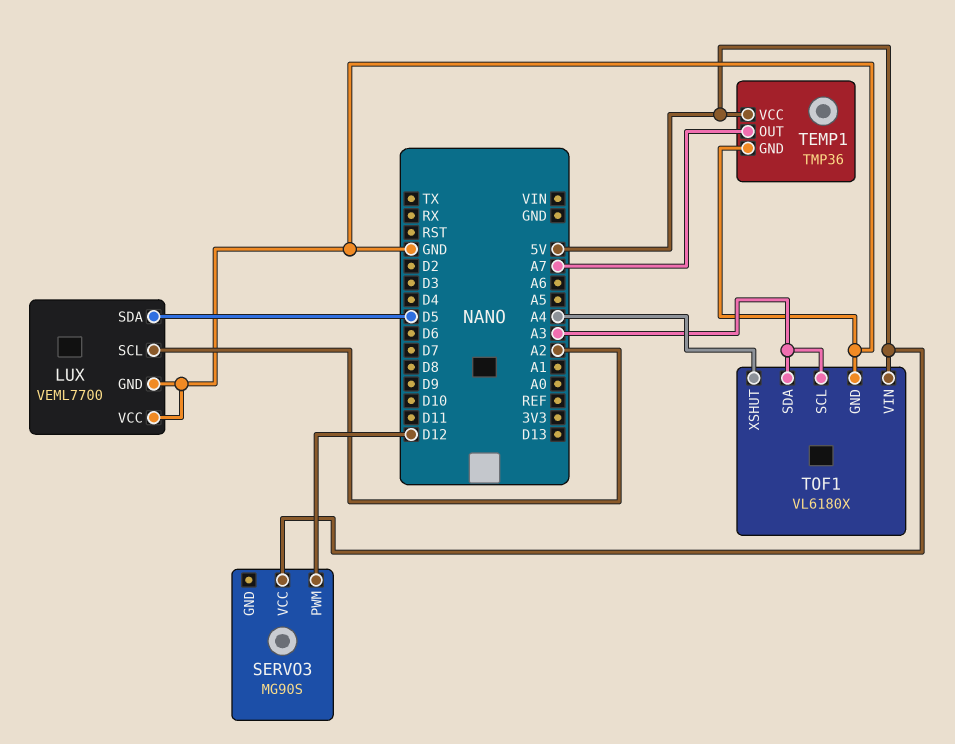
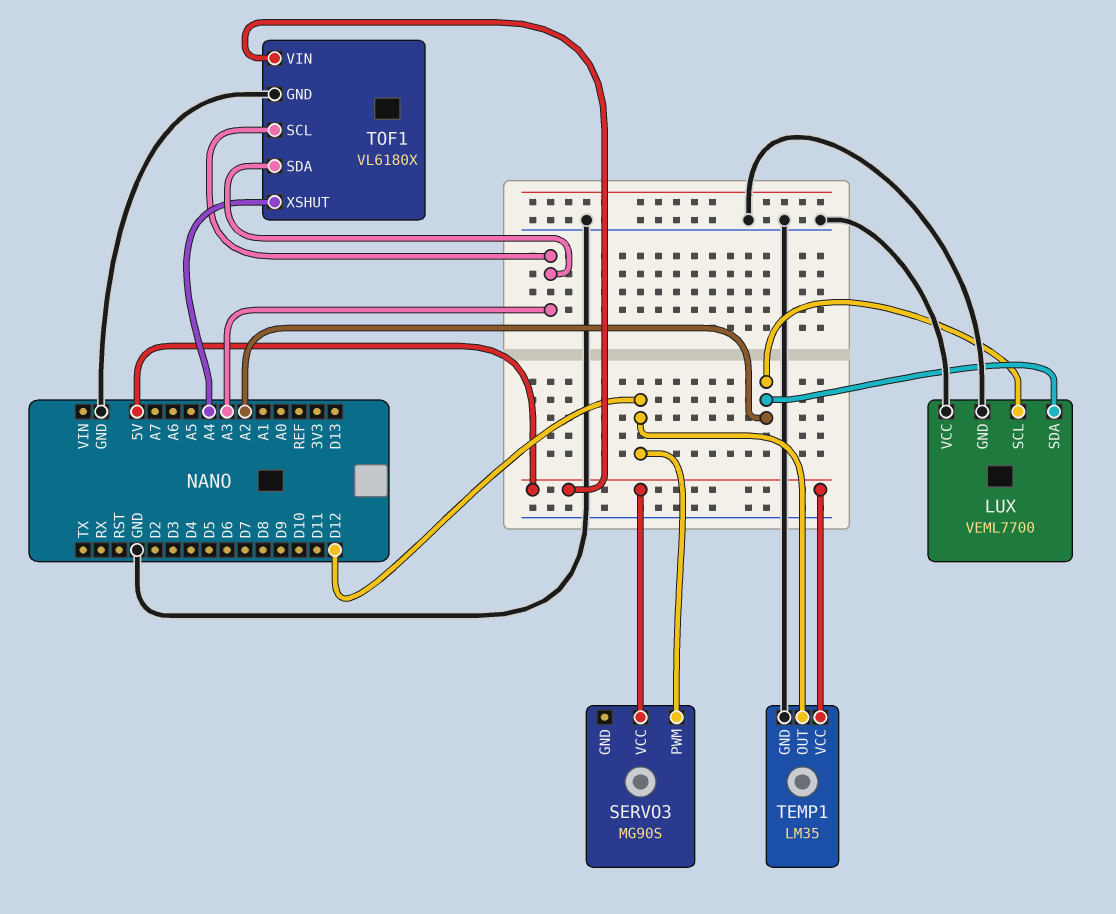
LUX pin SDA: D5 -> A2
TEMP1: TMP36 -> LM35
TEMP1 pin OUT: A7 -> D12

